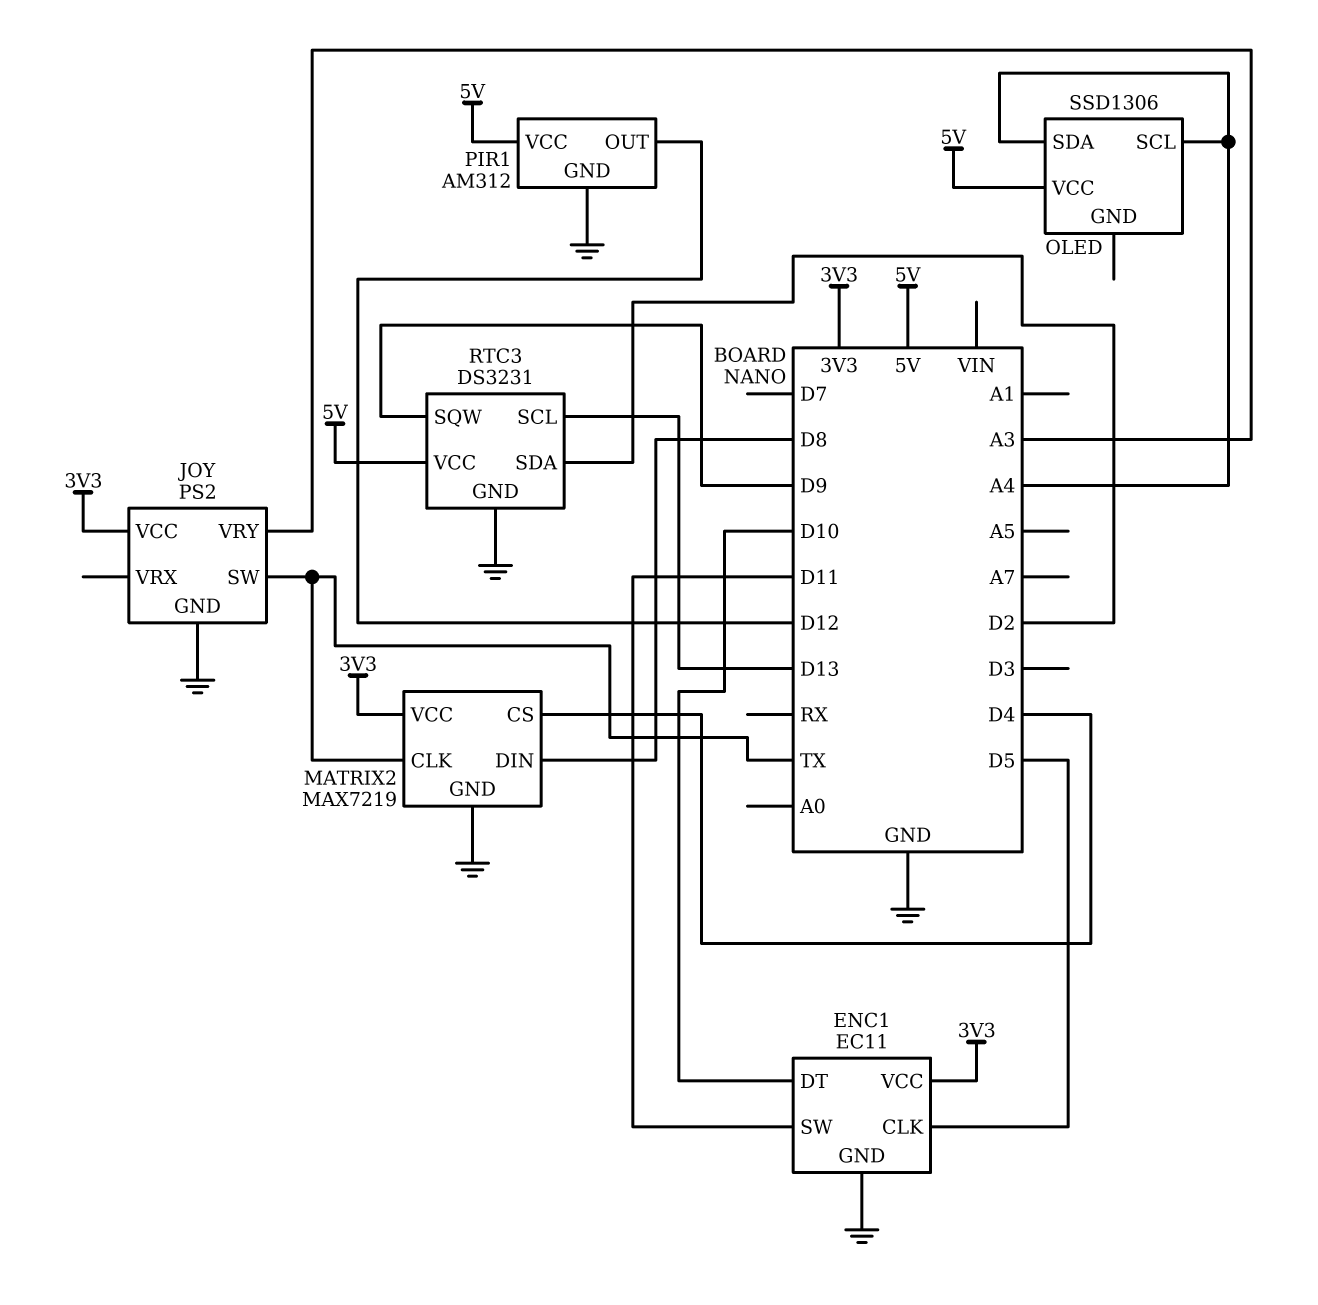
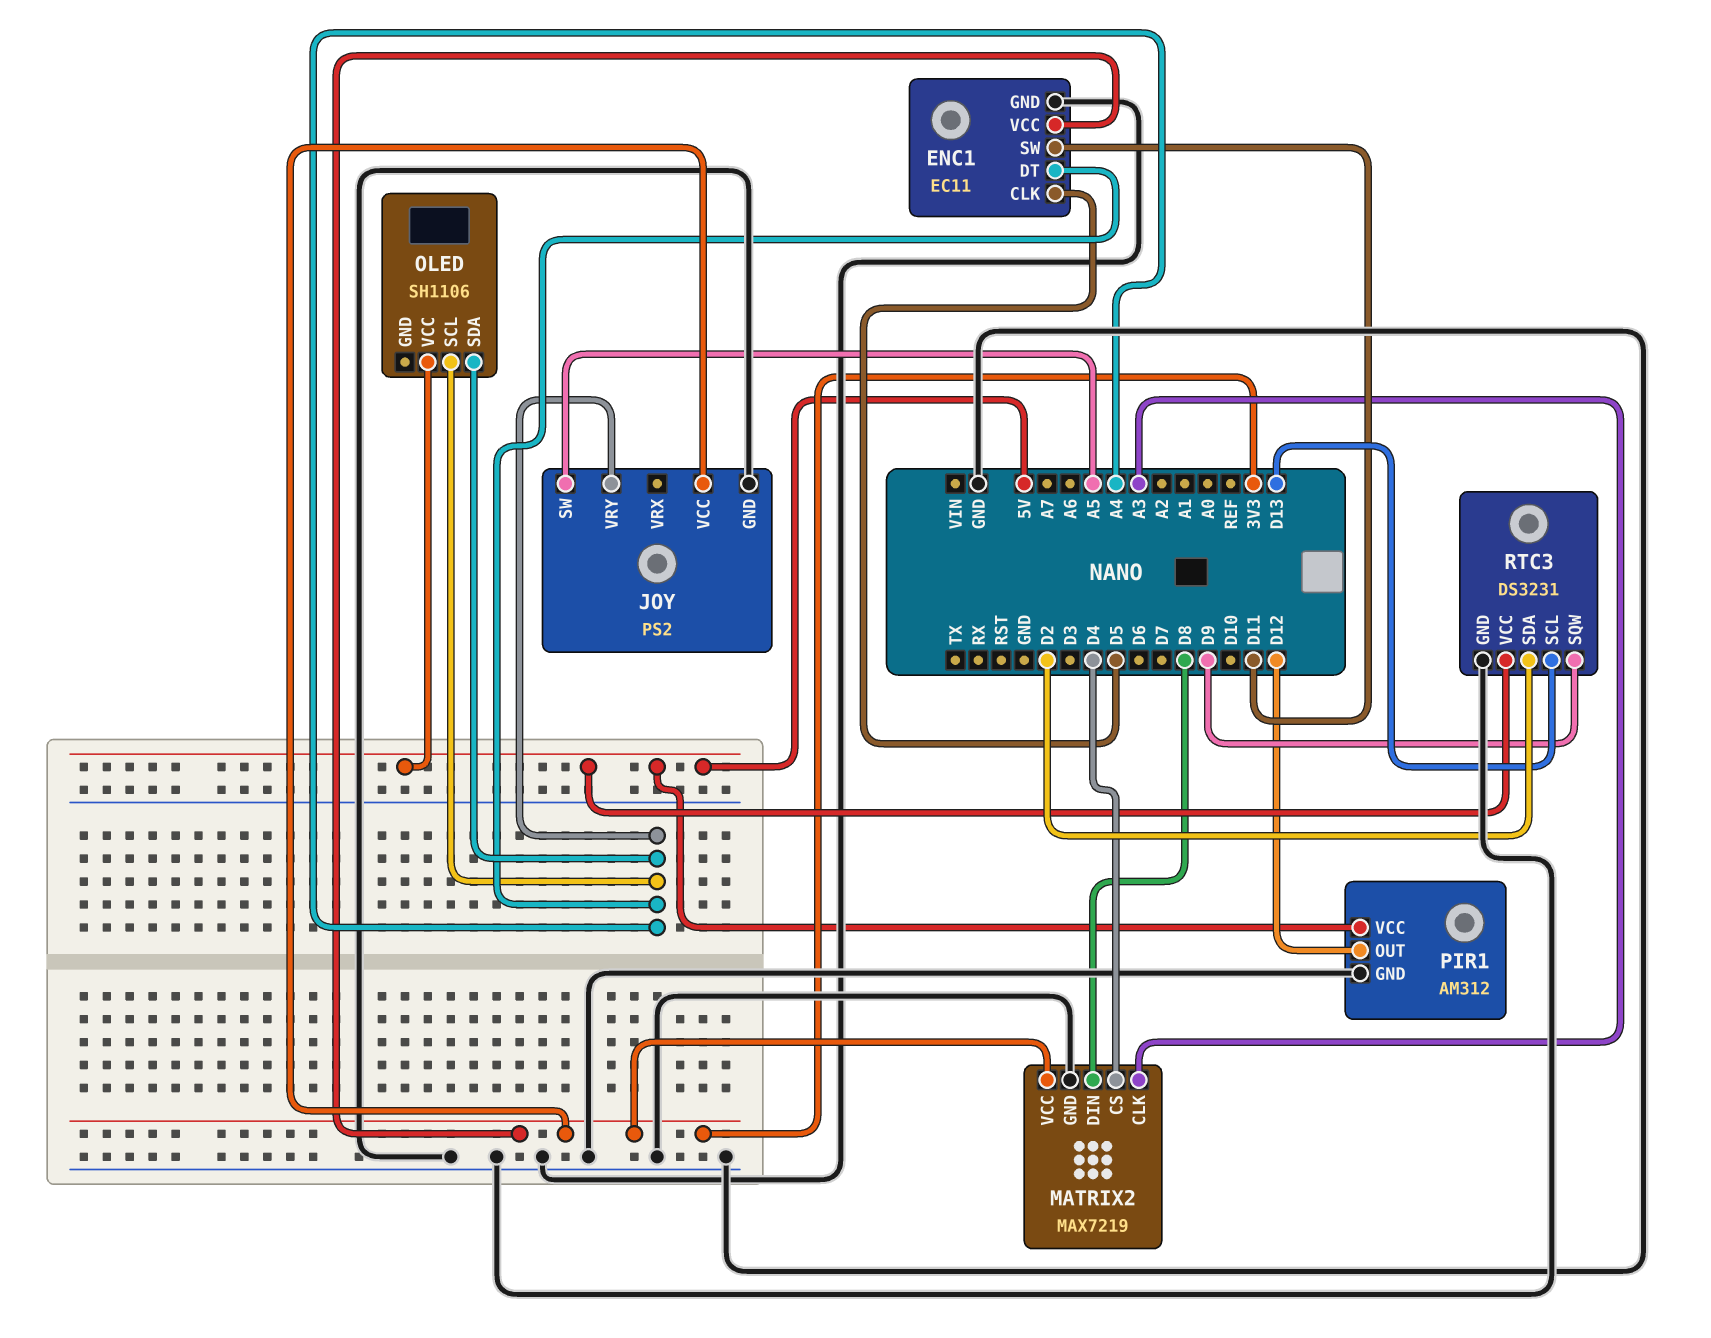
ENC1 pin DT: D10 -> A4
JOY pin SW: TX -> A5
JOY pin VRY: A3 -> A4
MATRIX2 pin CLK: TX -> A3
OLED: SSD1306 -> SH1106

